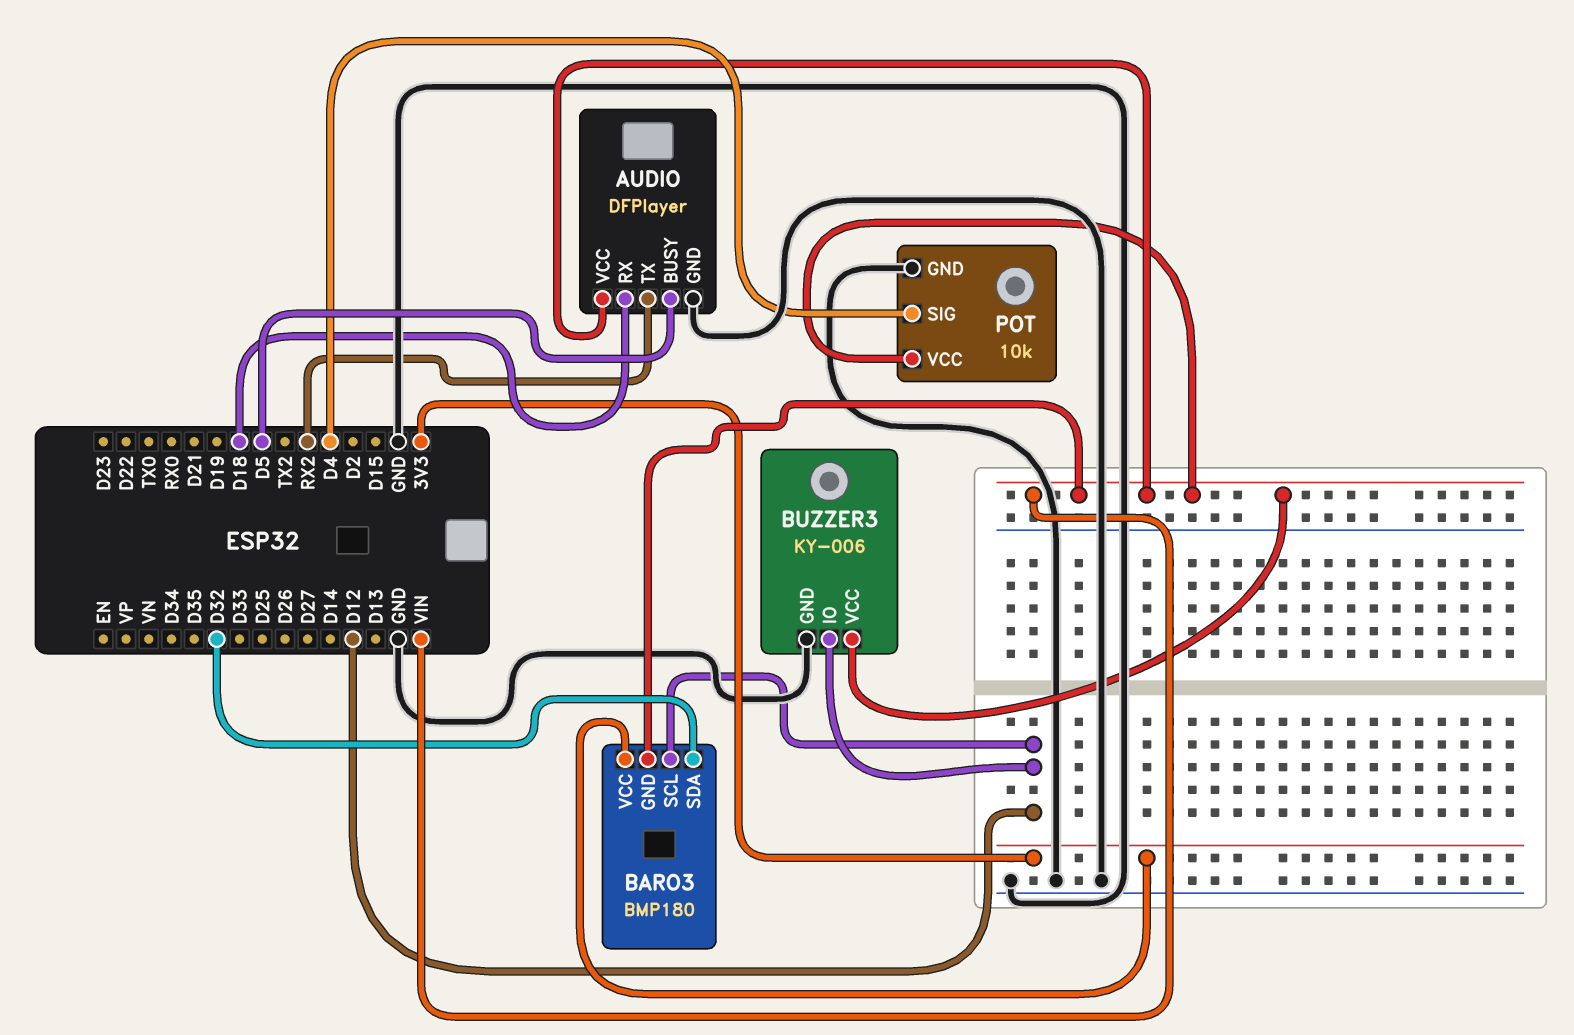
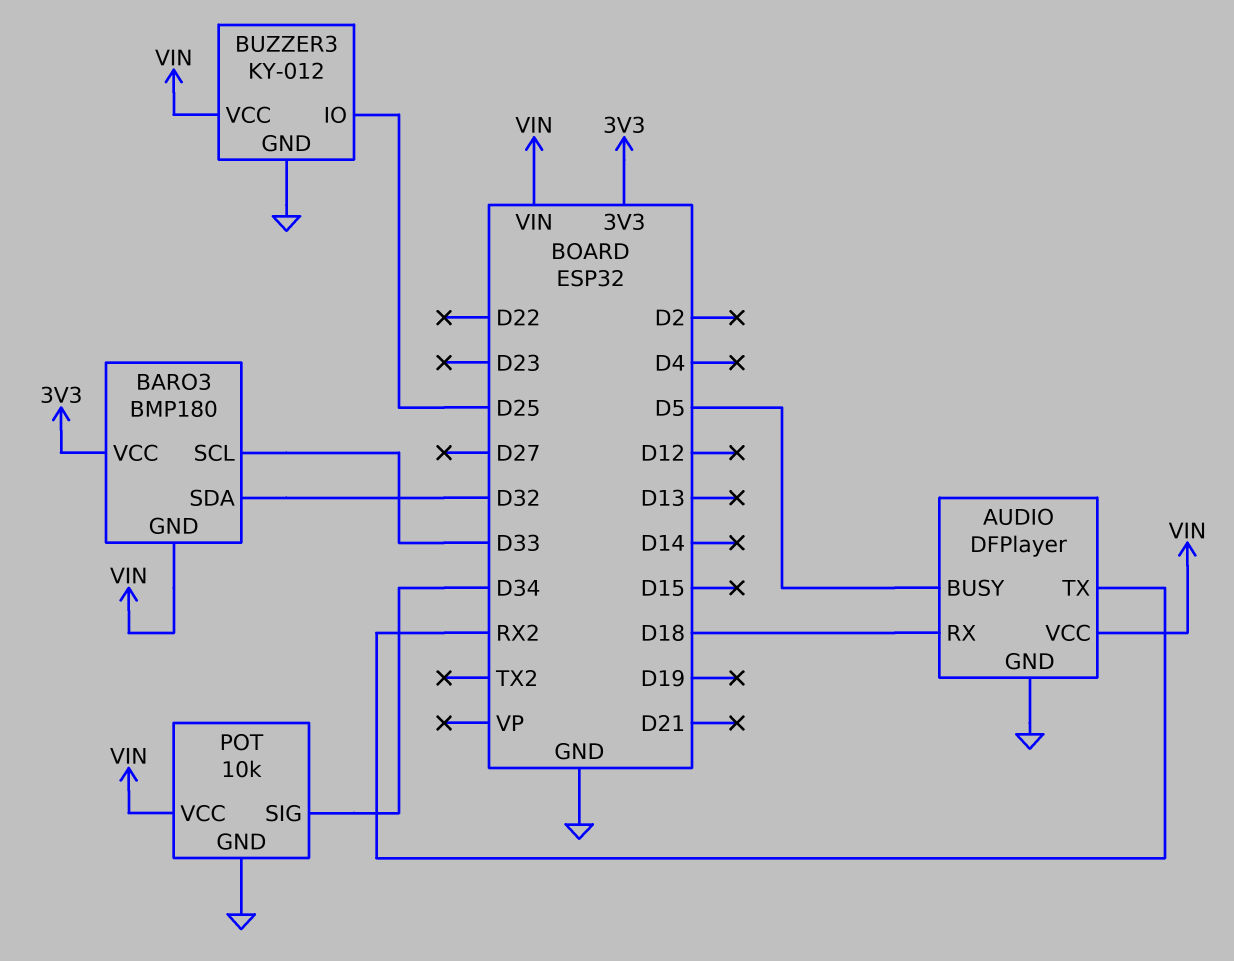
BARO3 pin SCL: D12 -> D33
BUZZER3: KY-006 -> KY-012
BUZZER3 pin IO: D12 -> D25
POT pin SIG: D4 -> D34

